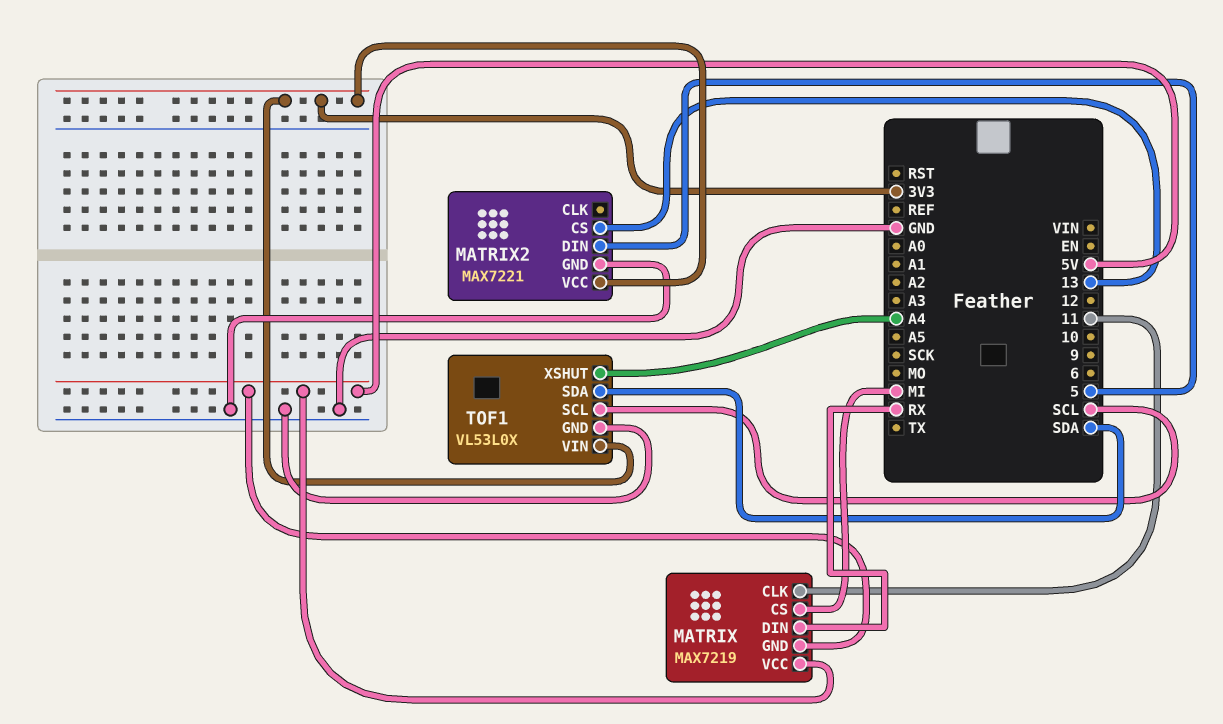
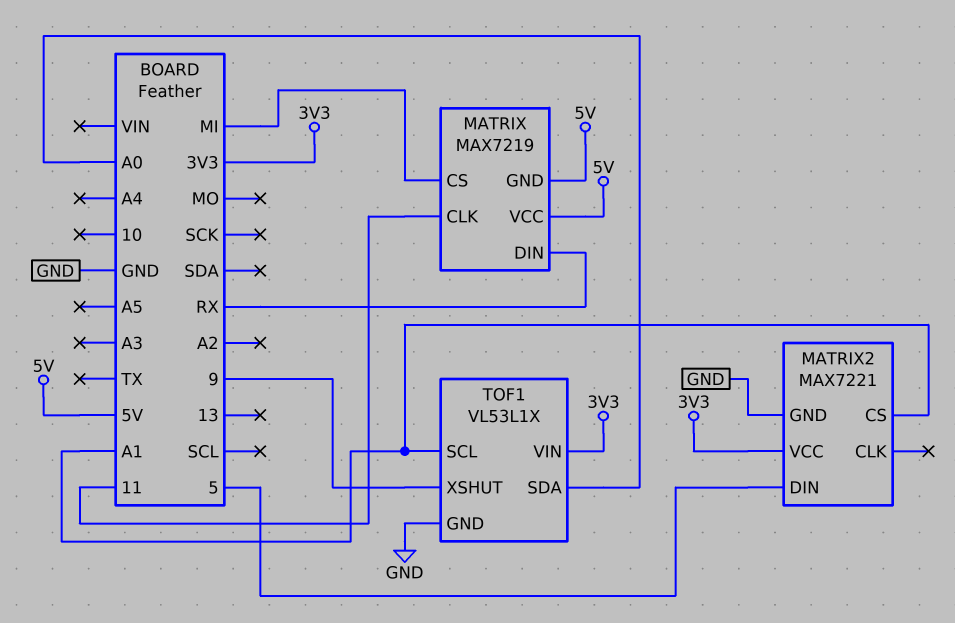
MATRIX2 pin CS: 13 -> A1
TOF1: VL53L0X -> VL53L1X
TOF1 pin SCL: SCL -> A1
TOF1 pin SDA: SDA -> A0
TOF1 pin XSHUT: A4 -> 9

